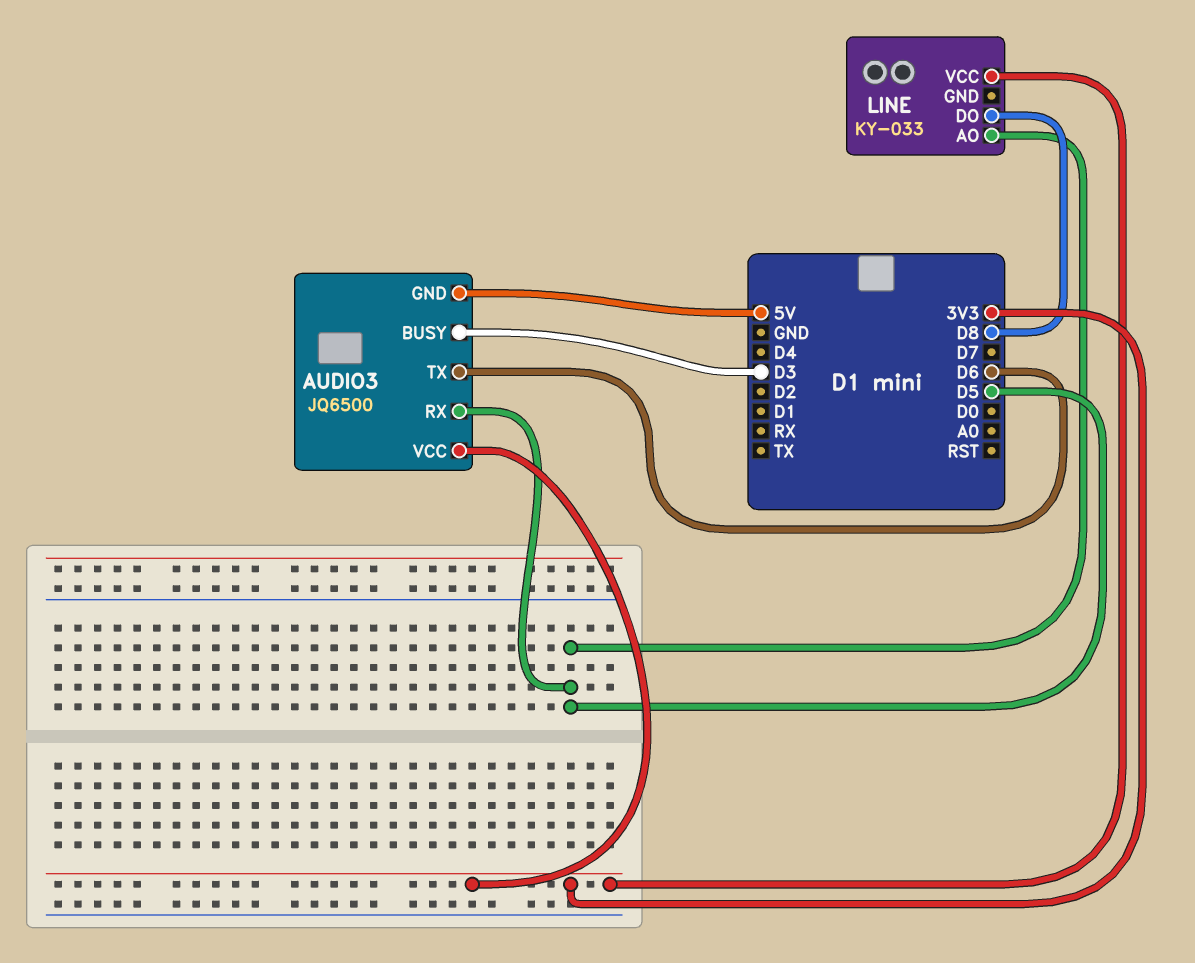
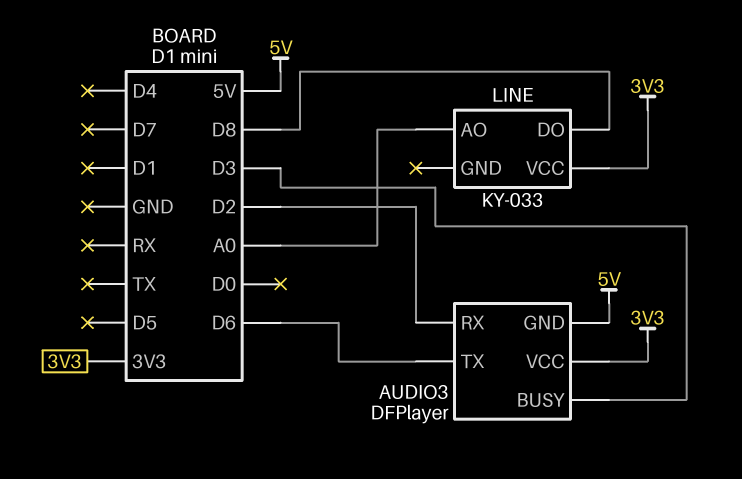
AUDIO3: JQ6500 -> DFPlayer
AUDIO3 pin RX: D5 -> D2
LINE pin AO: D5 -> A0

